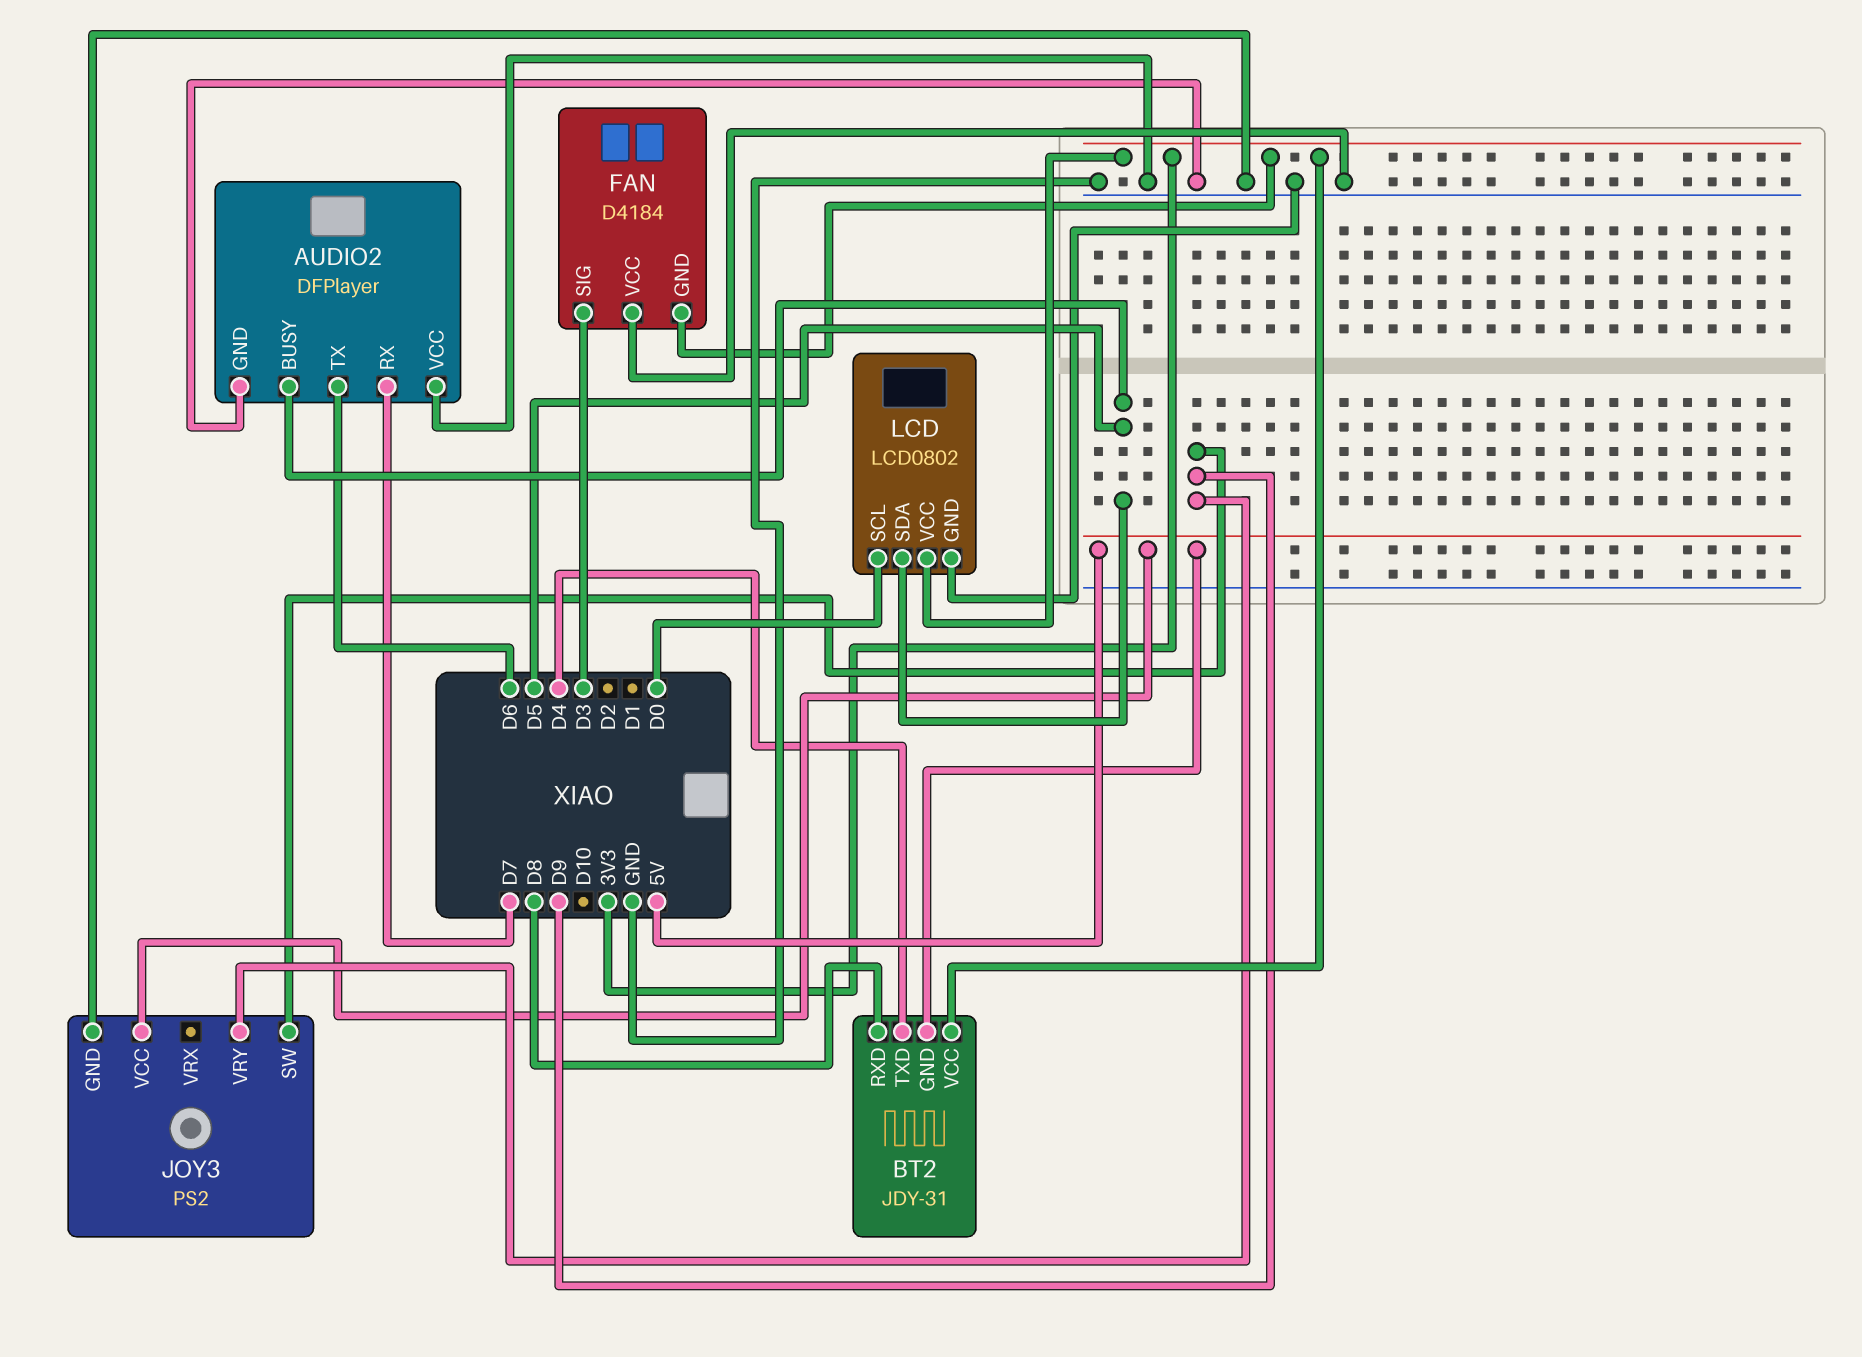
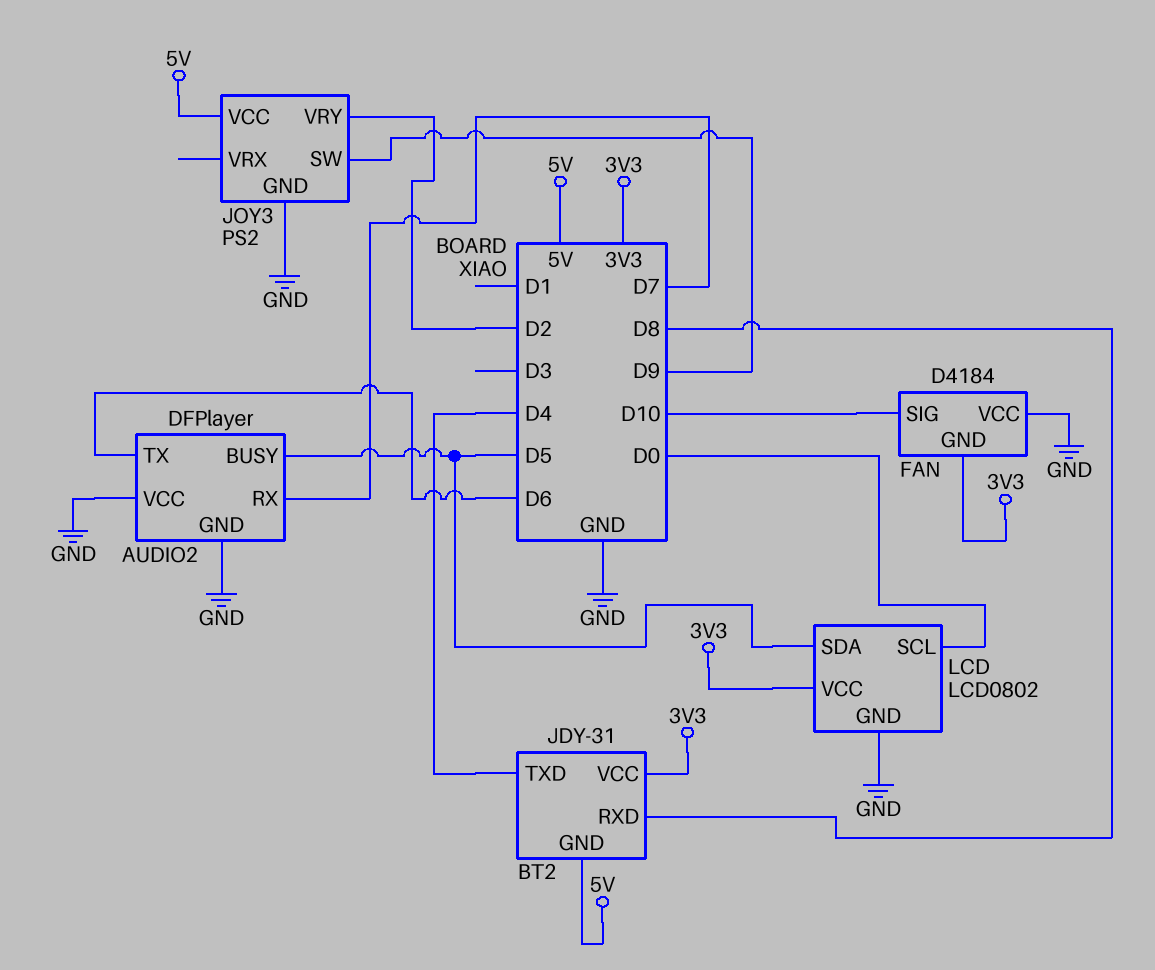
FAN pin SIG: D3 -> D10
JOY3 pin VRY: D9 -> D2

